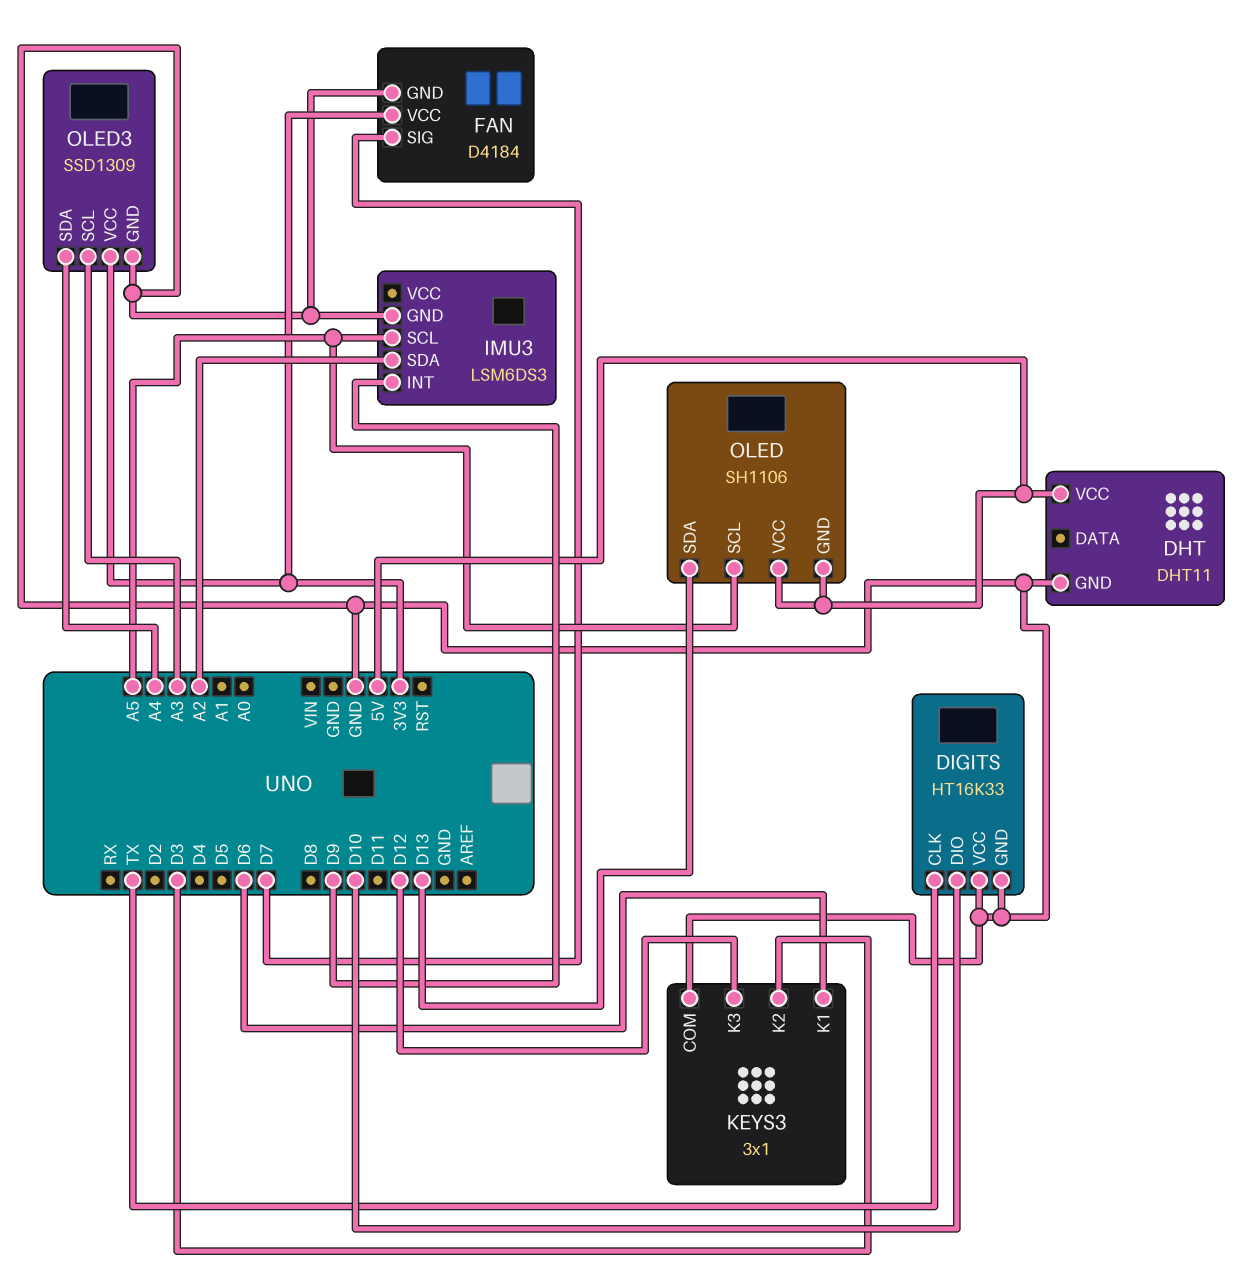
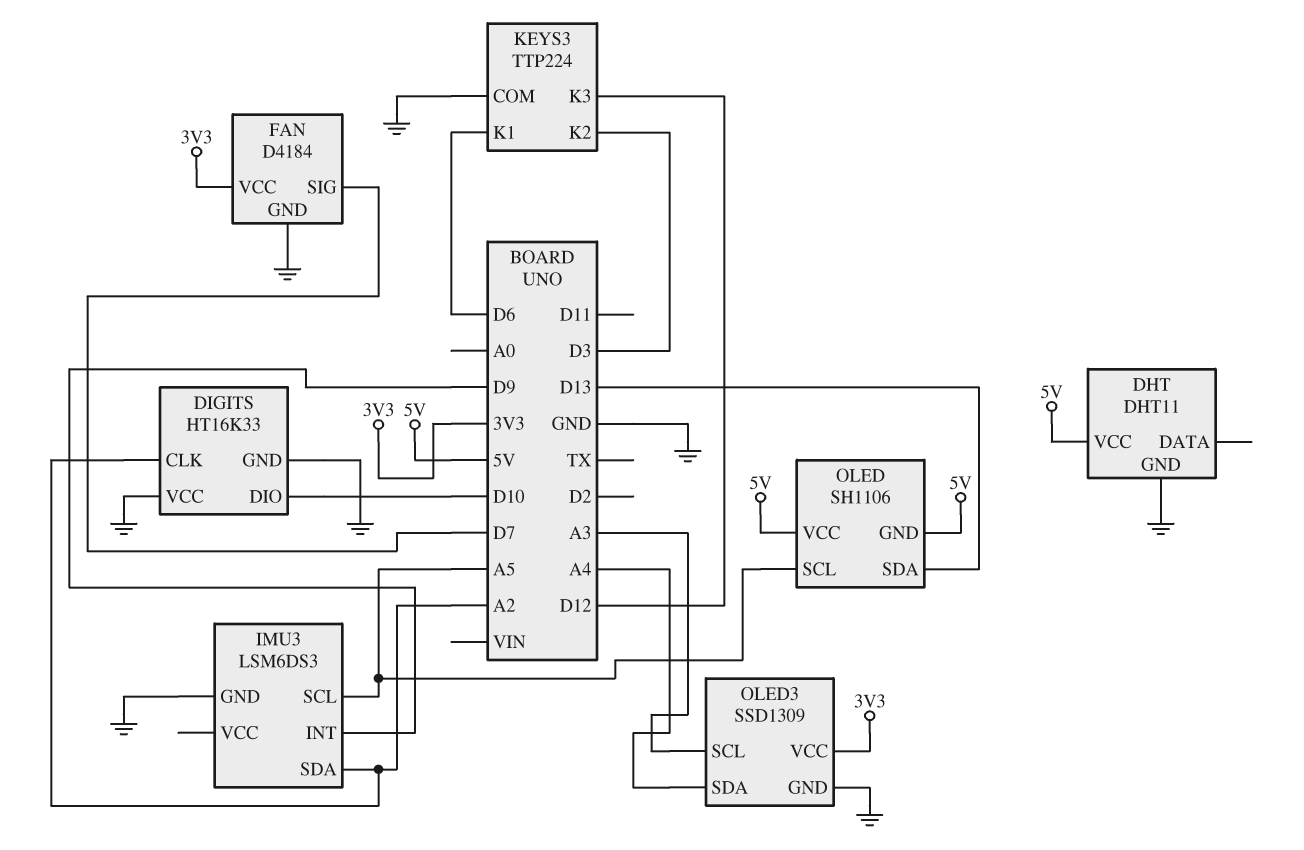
DIGITS pin CLK: TX -> A2
KEYS3: 3x1 -> TTP224

